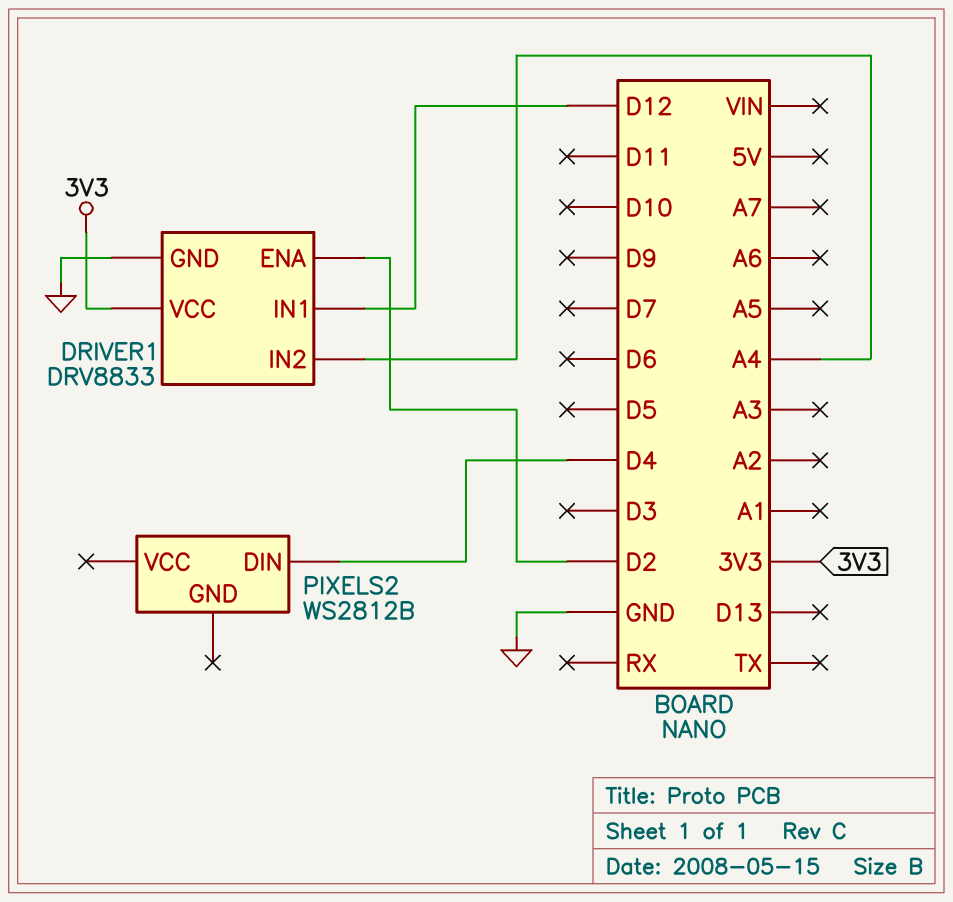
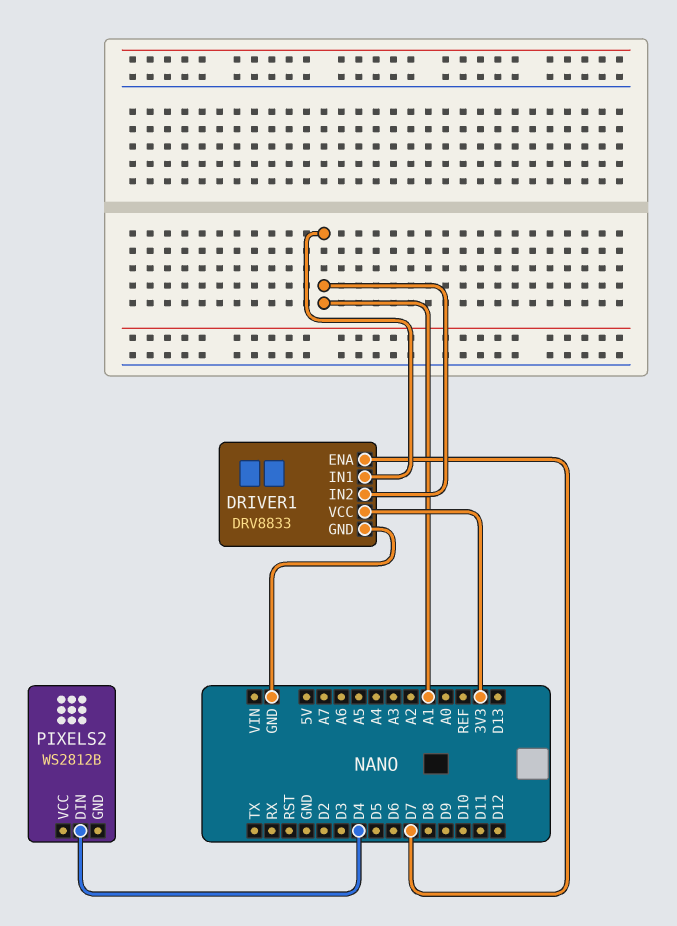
DRIVER1 pin ENA: D2 -> D7
DRIVER1 pin IN1: D12 -> A1
DRIVER1 pin IN2: A4 -> A1

